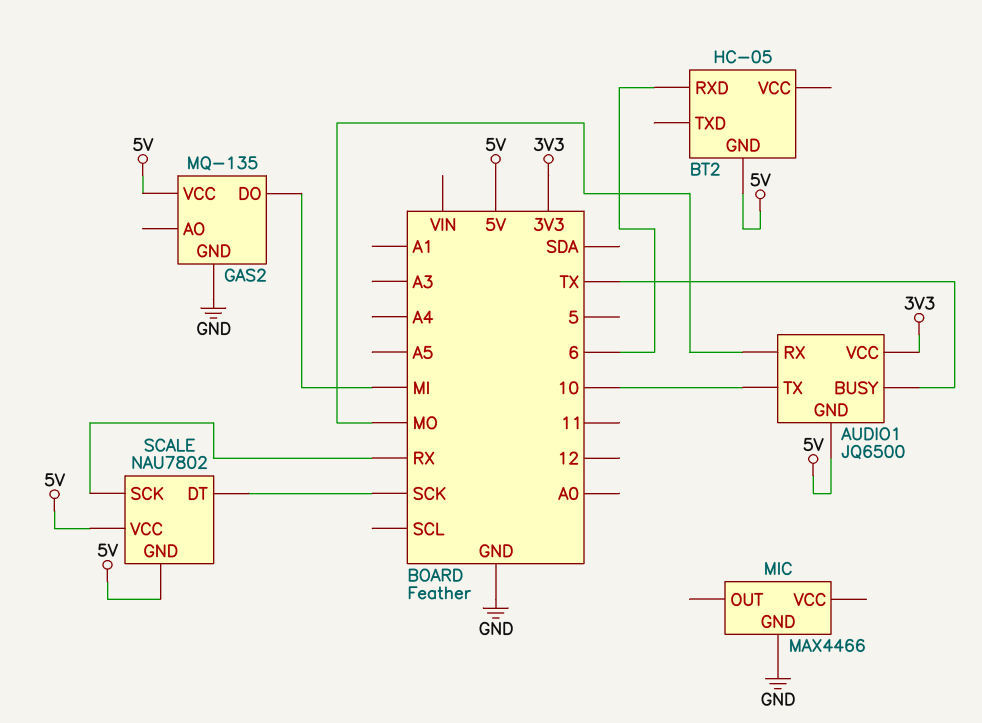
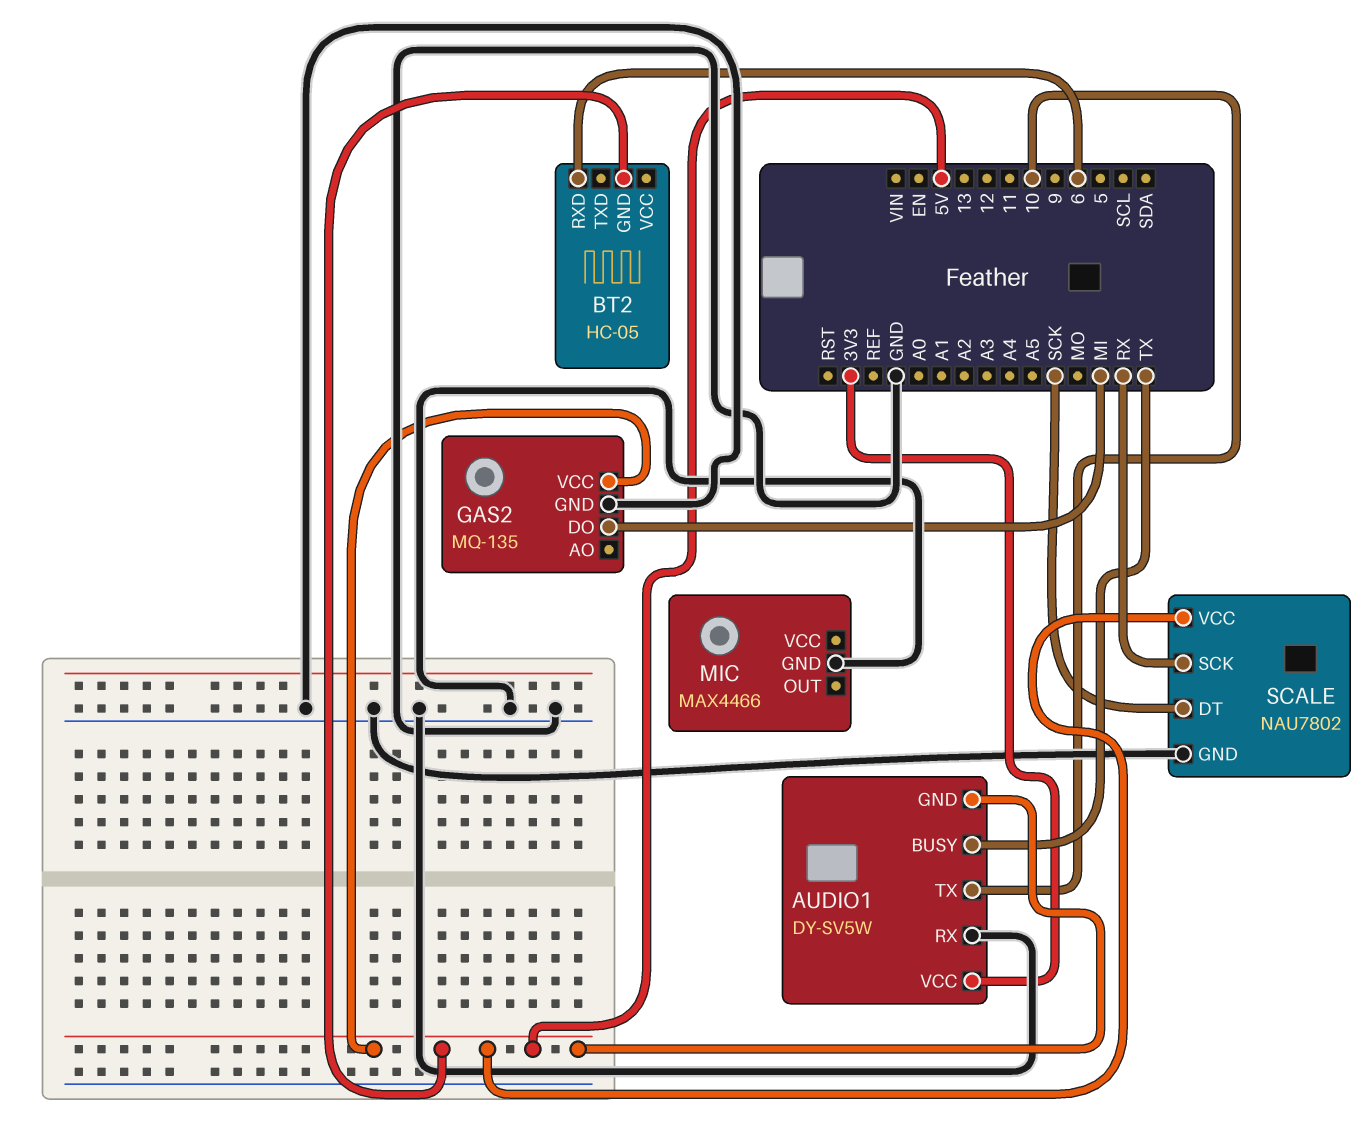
AUDIO1: JQ6500 -> DY-SV5W
AUDIO1 pin RX: MO -> GND
SCALE pin GND: 5V -> GND

